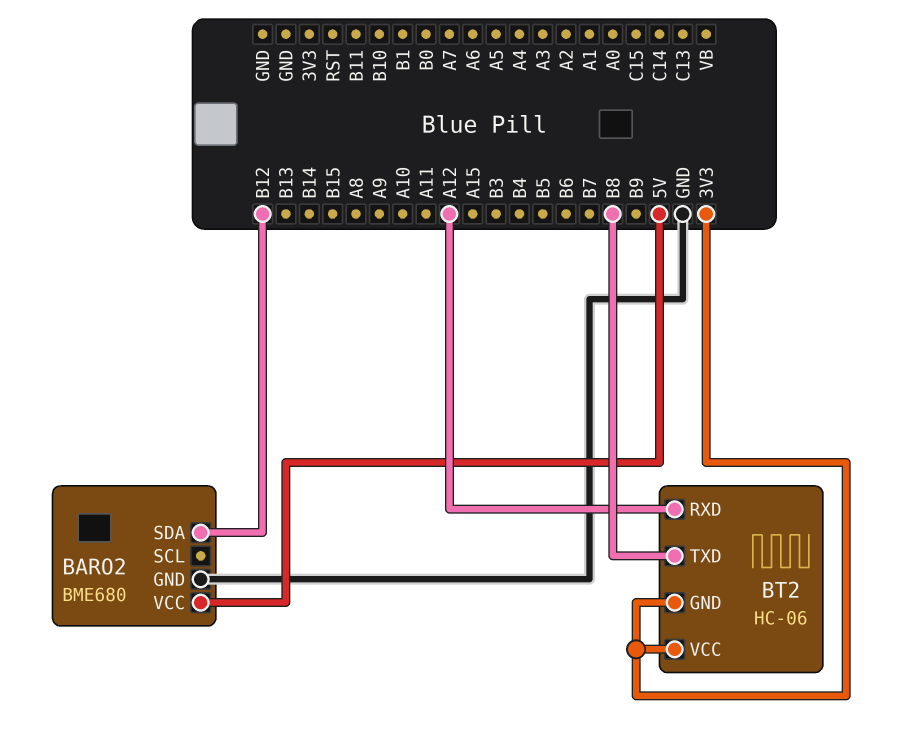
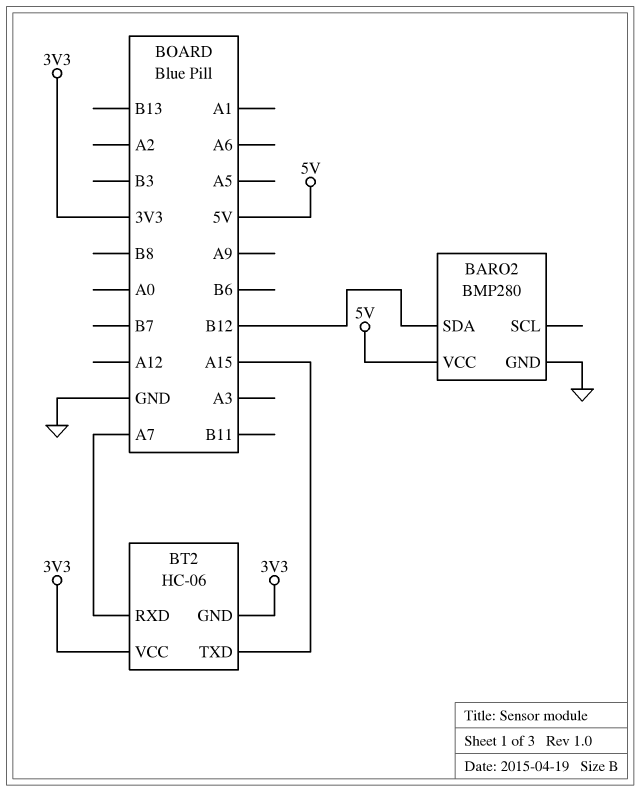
BARO2: BME680 -> BMP280
BT2 pin RXD: A12 -> A7
BT2 pin TXD: B8 -> A15

